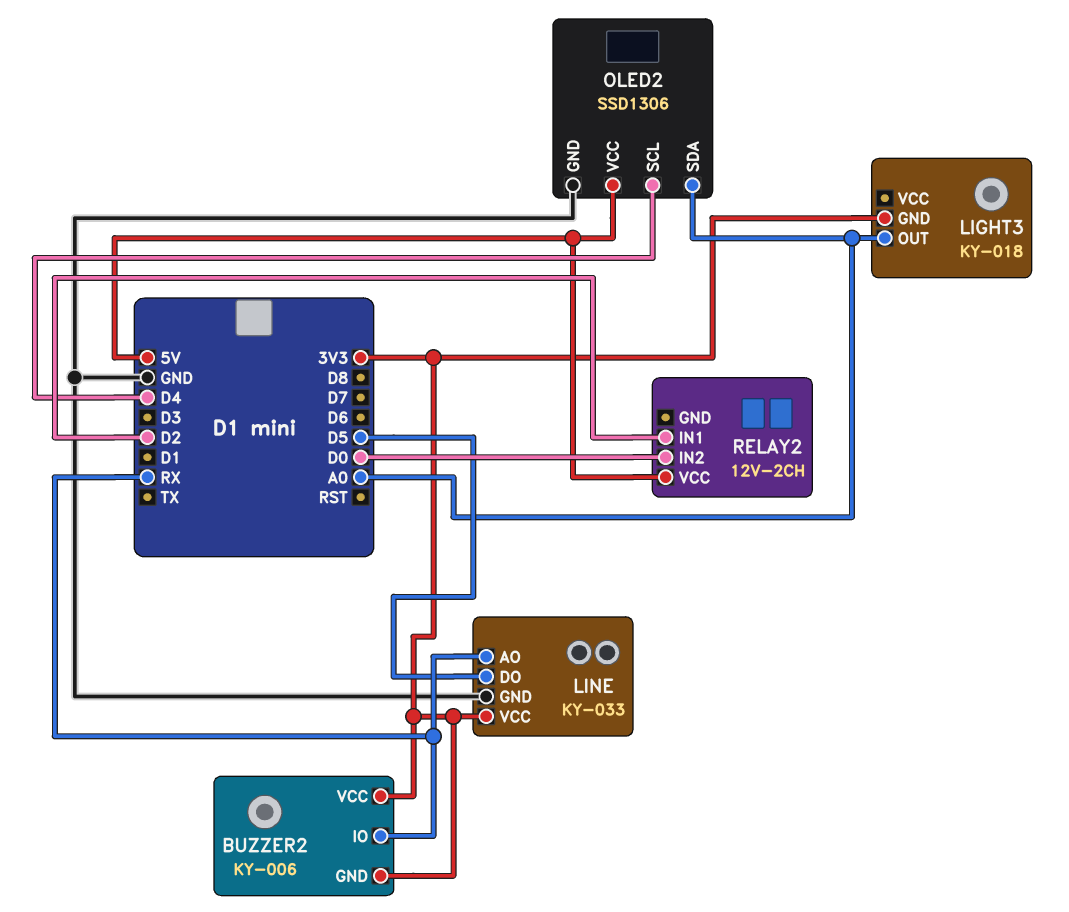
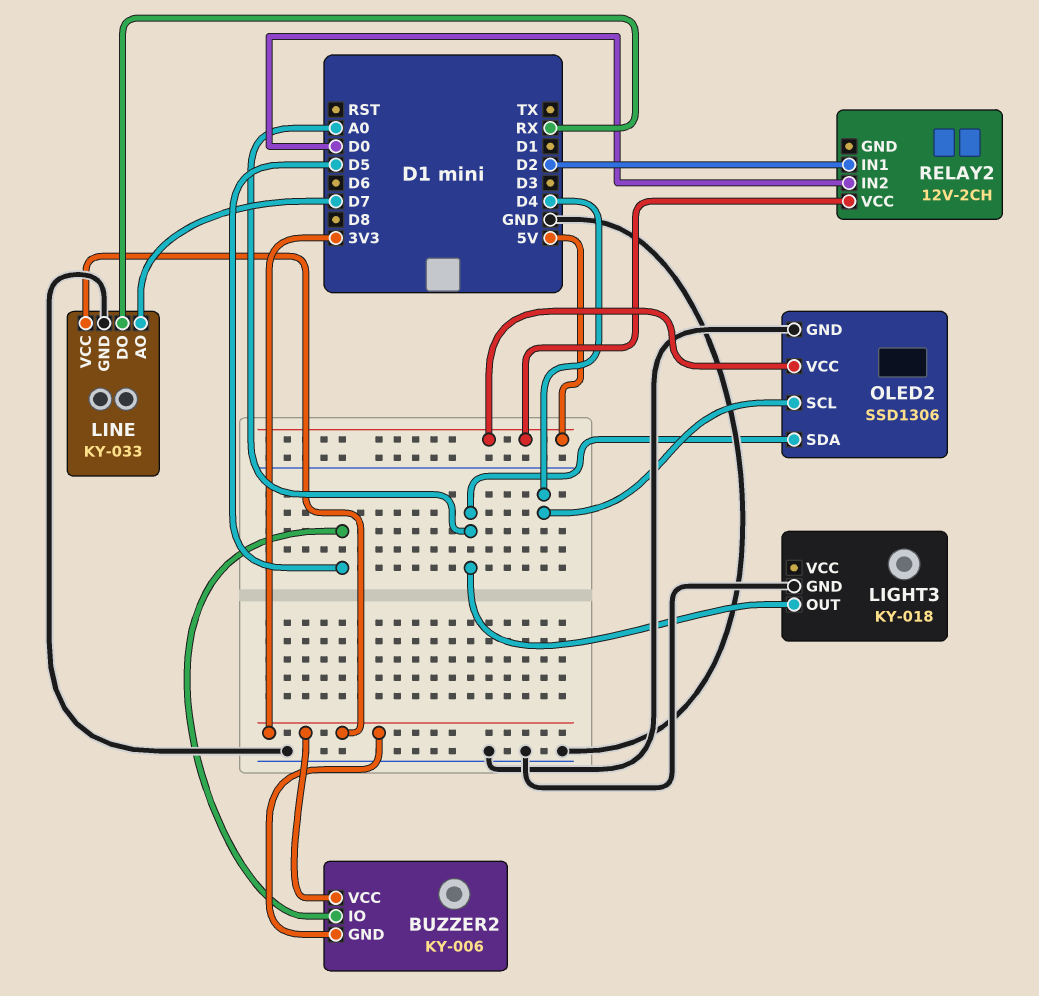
BUZZER2 pin IO: RX -> D5
LIGHT3 pin GND: 3V3 -> GND
LINE pin AO: RX -> D7
LINE pin DO: D5 -> RX

